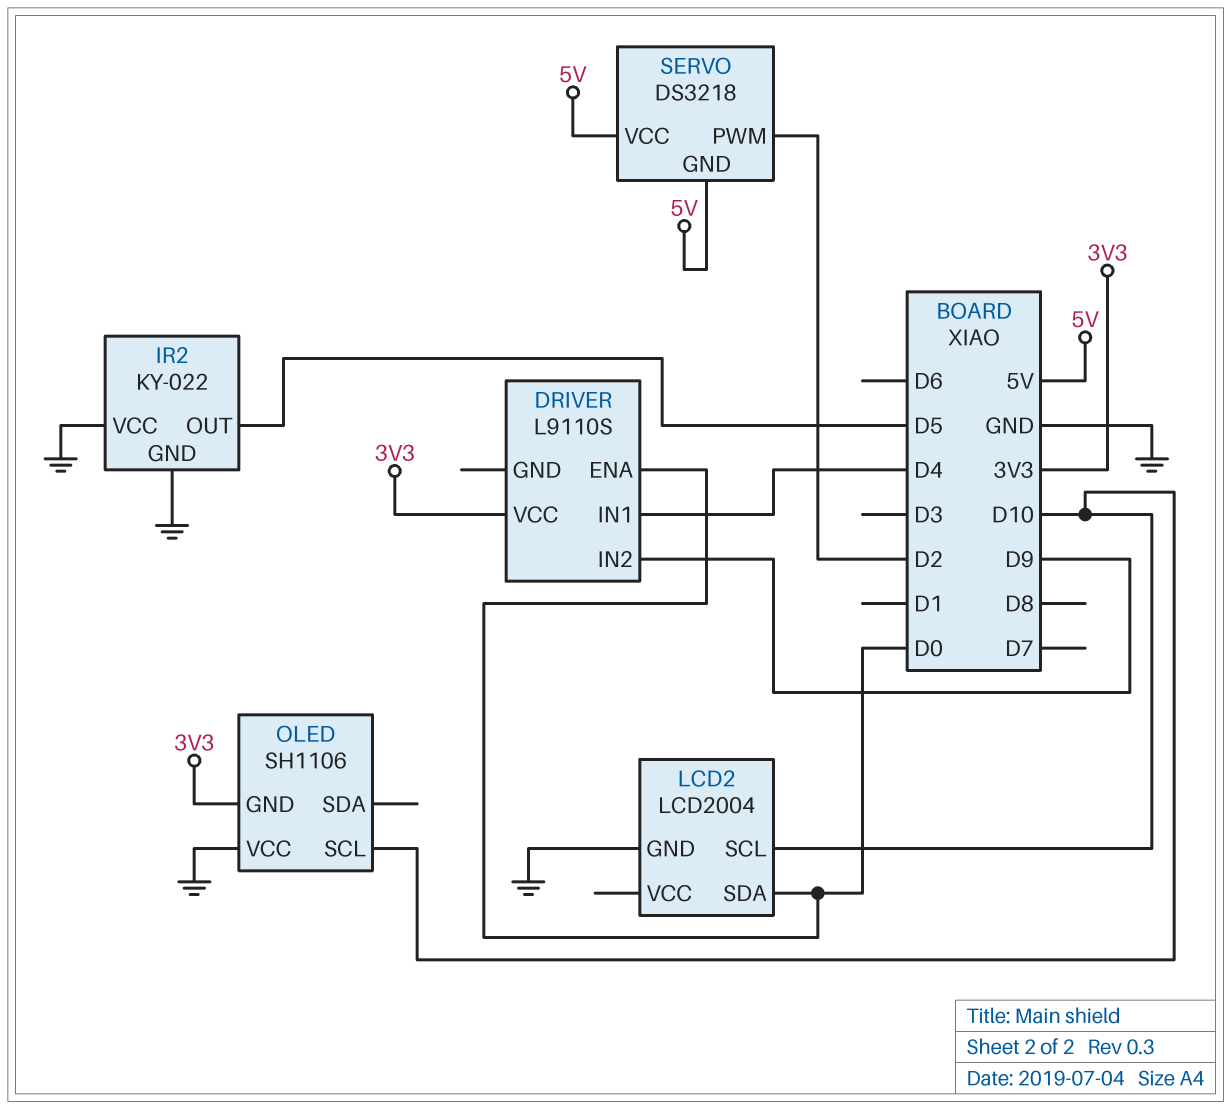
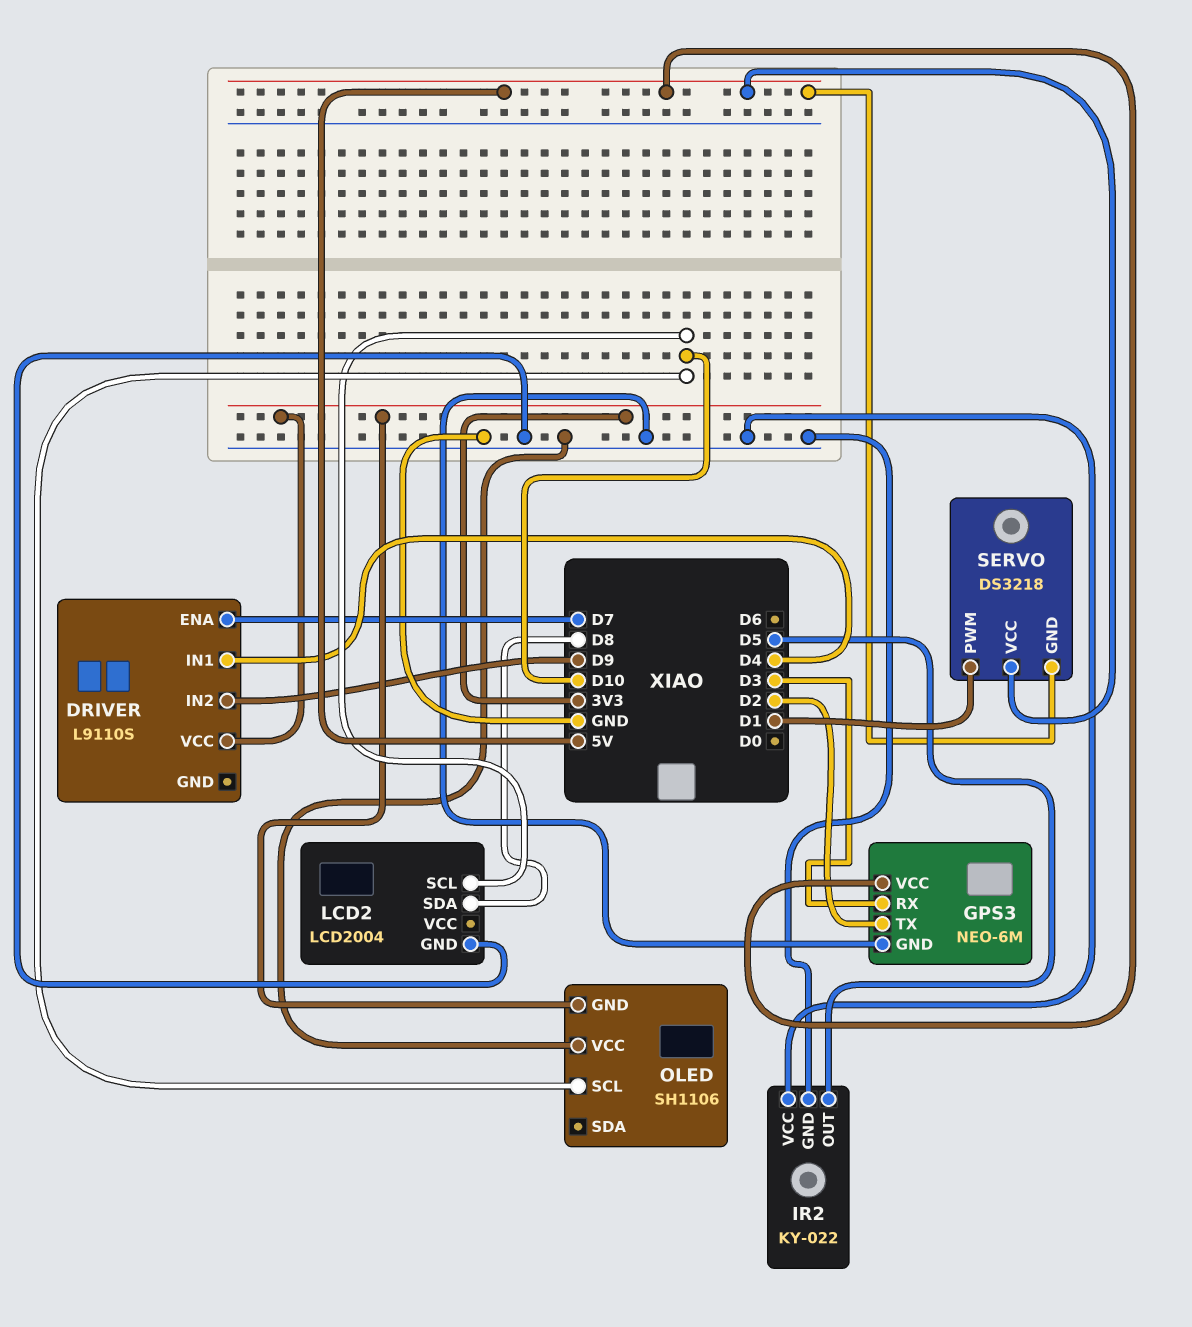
DRIVER pin ENA: D0 -> D7
GPS3: none -> NEO-6M
GPS3 pin GND: none -> GND
GPS3 pin RX: none -> D3
GPS3 pin TX: none -> D2
GPS3 pin VCC: none -> 5V
LCD2 pin SDA: D0 -> D8
SERVO pin PWM: D2 -> D1

